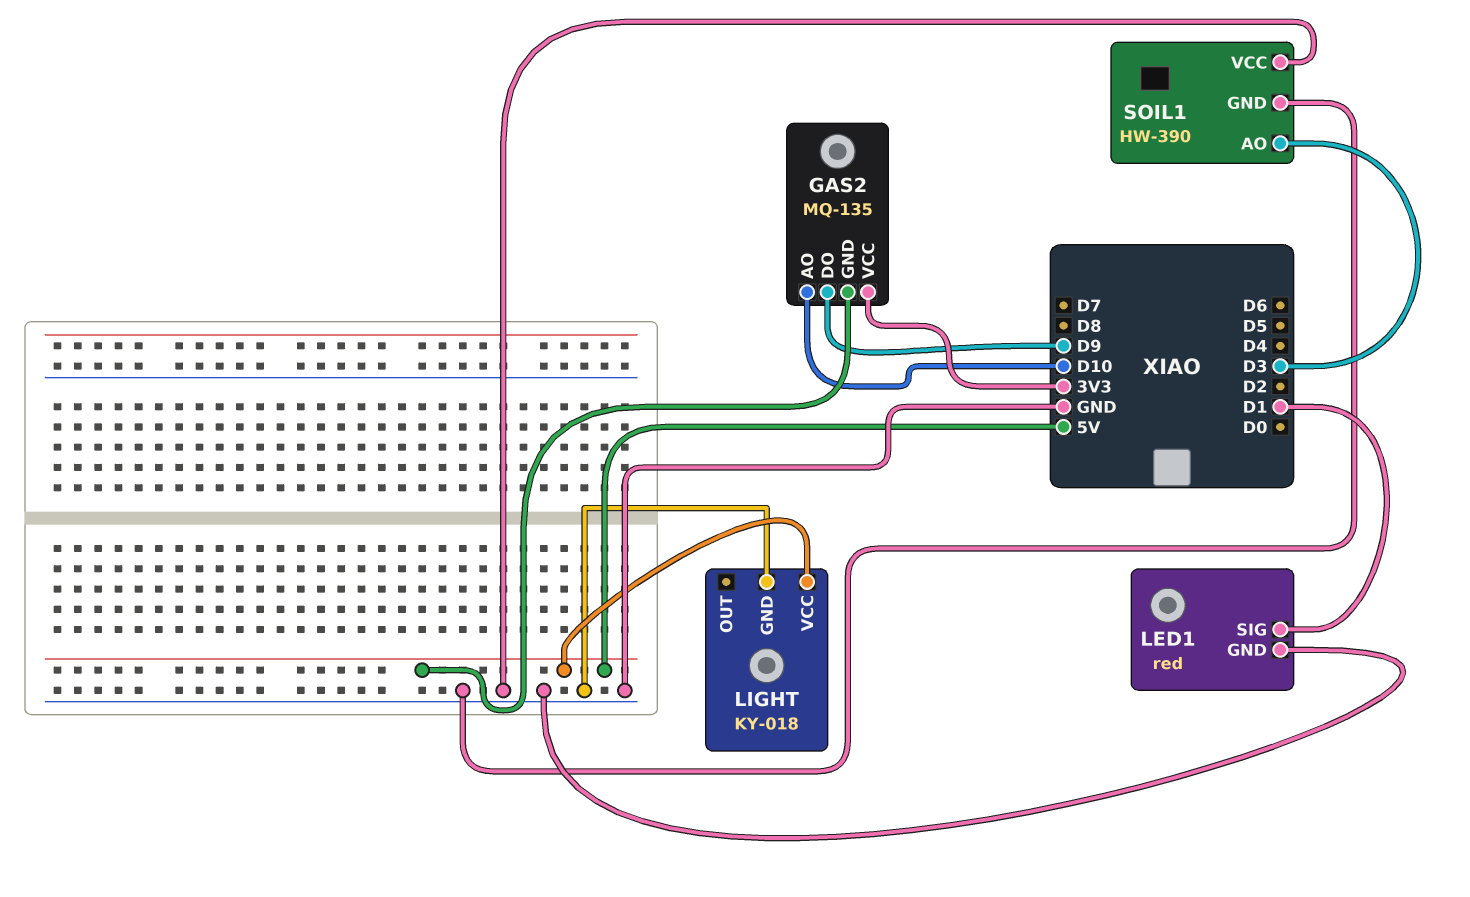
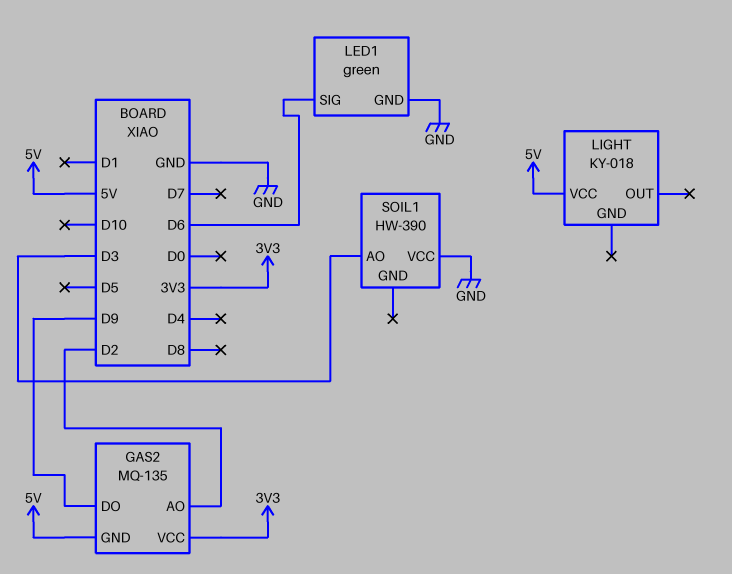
GAS2 pin AO: D10 -> D2
LED1: red -> green
LED1 pin SIG: D1 -> D6
LIGHT pin GND: GND -> none
SOIL1 pin GND: GND -> none

